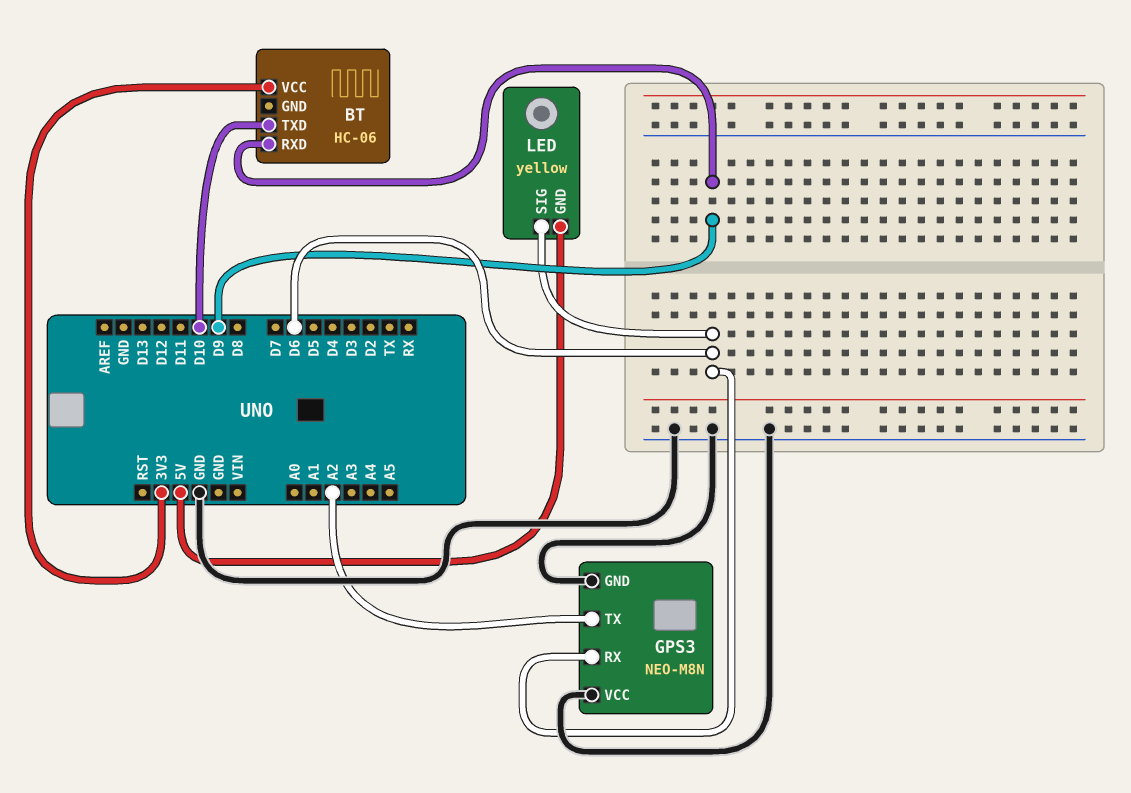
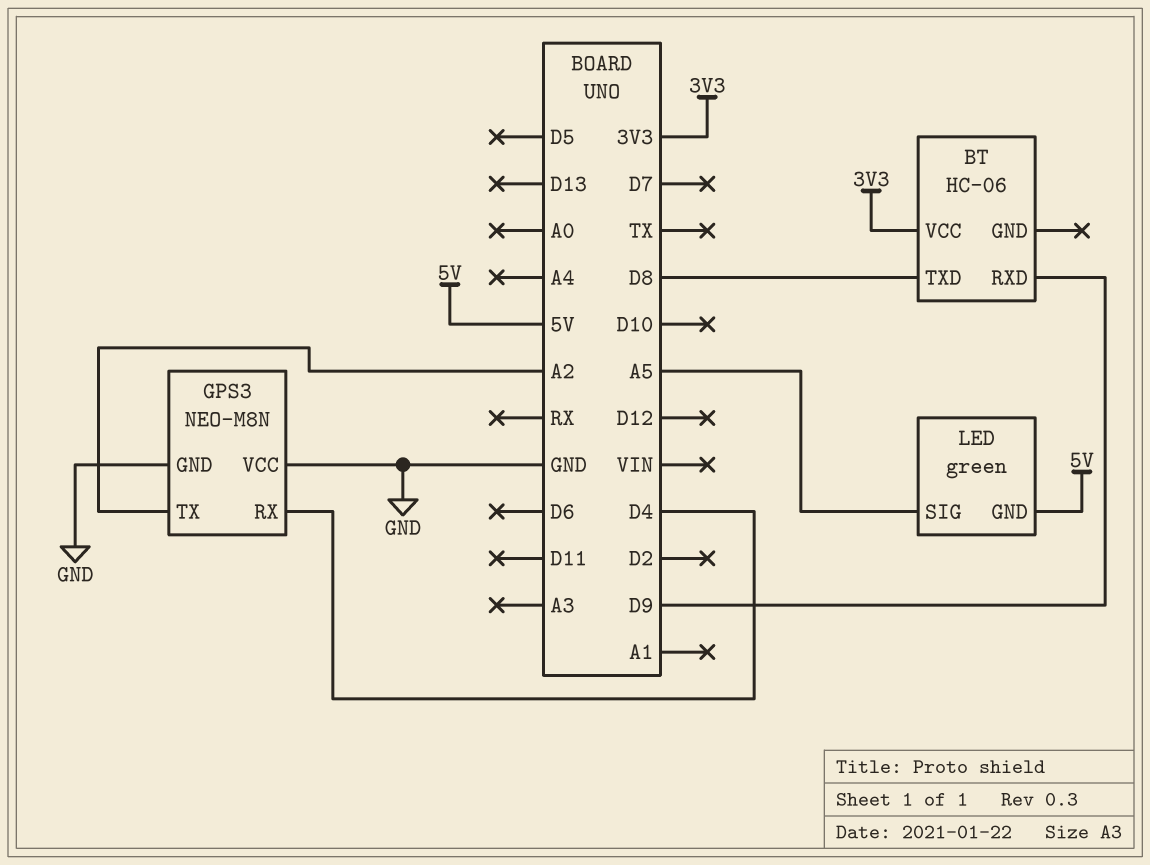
BT pin TXD: D10 -> D8
GPS3 pin RX: D6 -> D4
LED: yellow -> green
LED pin SIG: D6 -> A5

